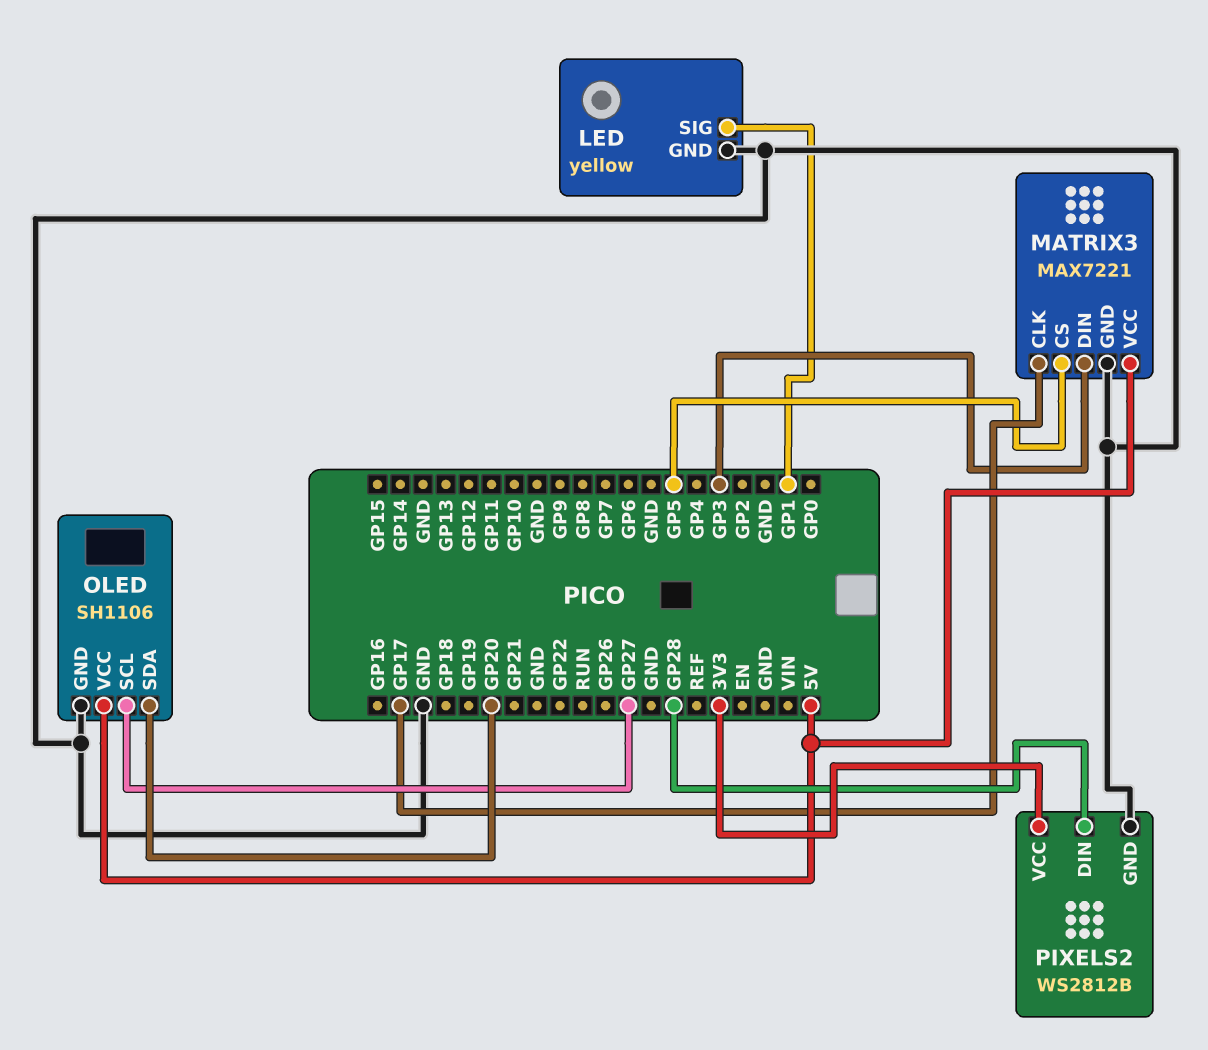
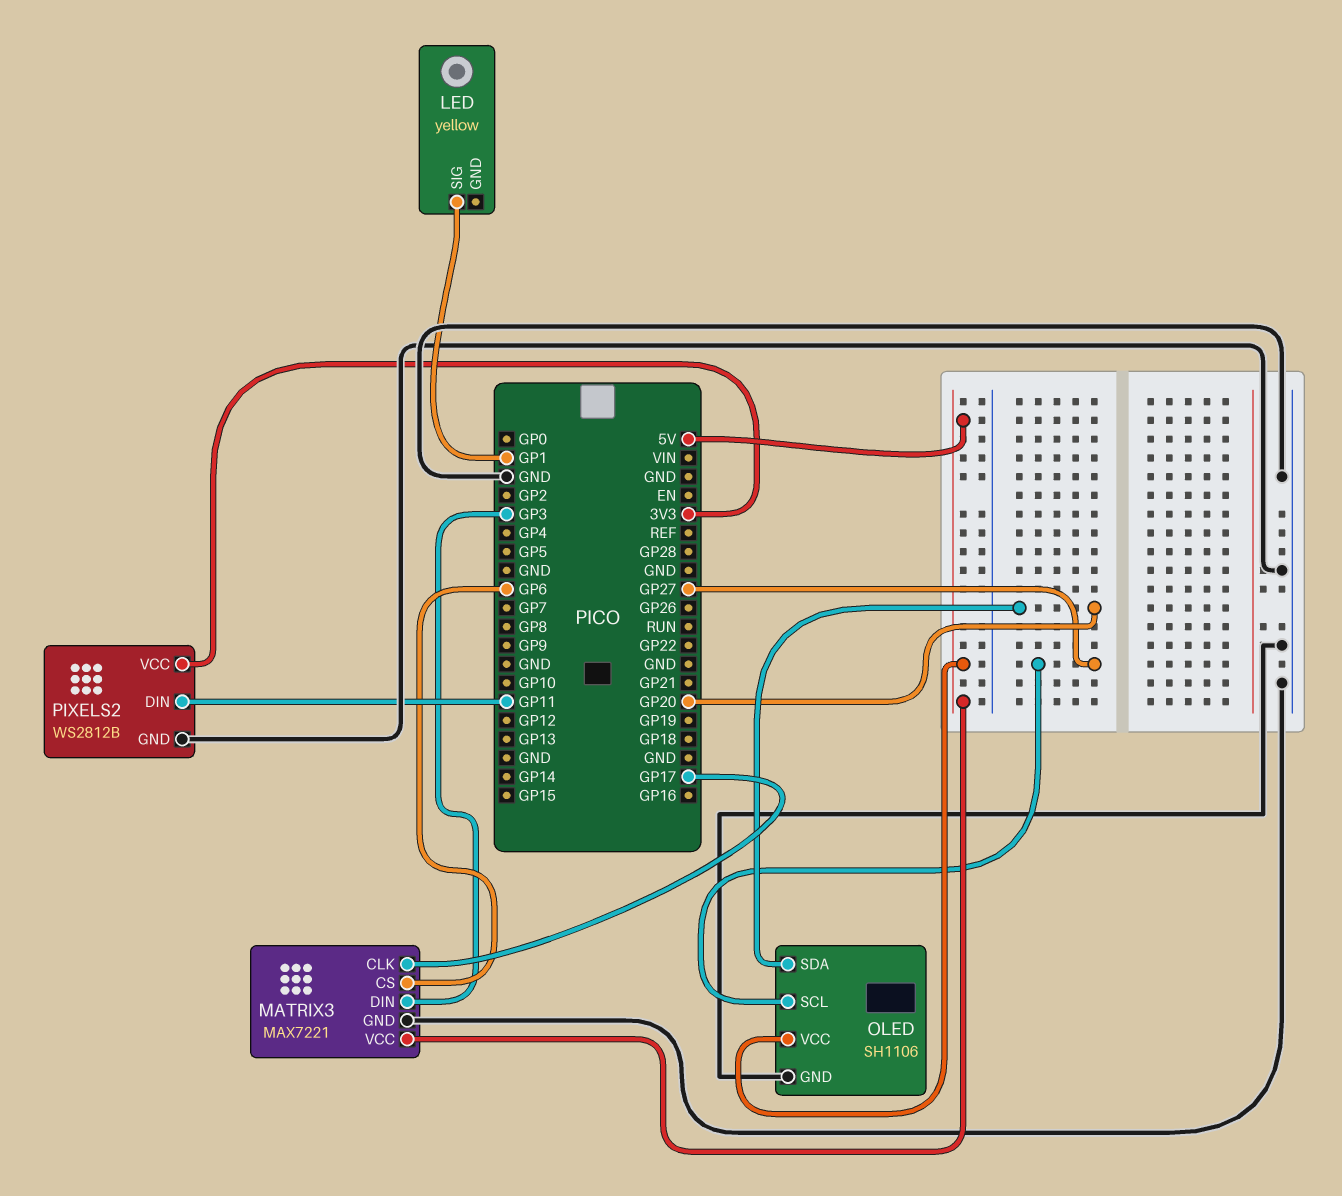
LED pin GND: GND -> none
MATRIX3 pin CS: GP5 -> GP6
PIXELS2 pin DIN: GP28 -> GP11

